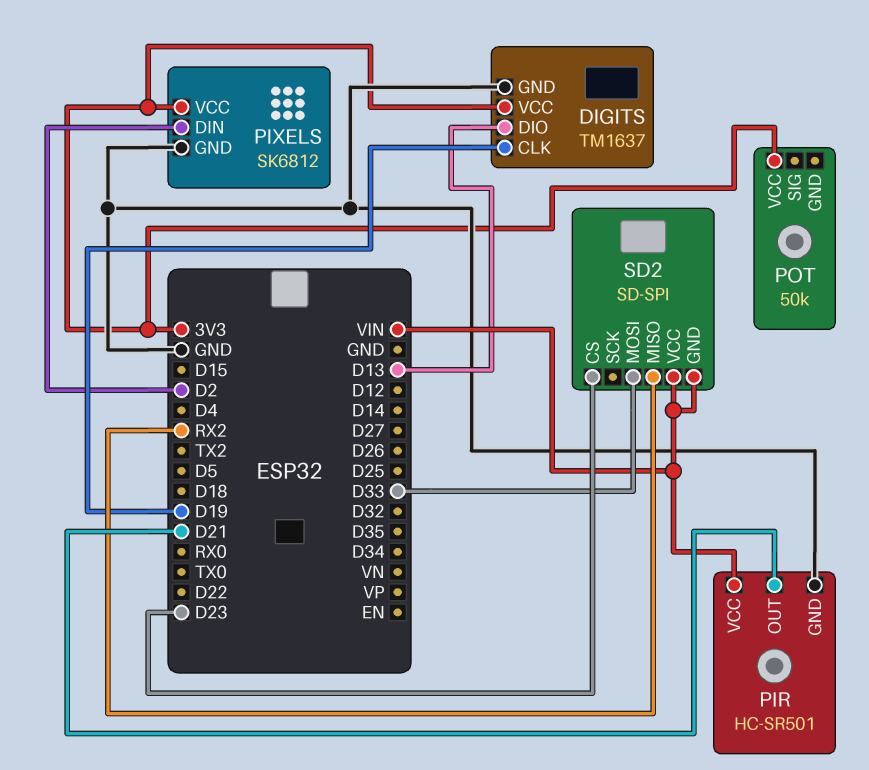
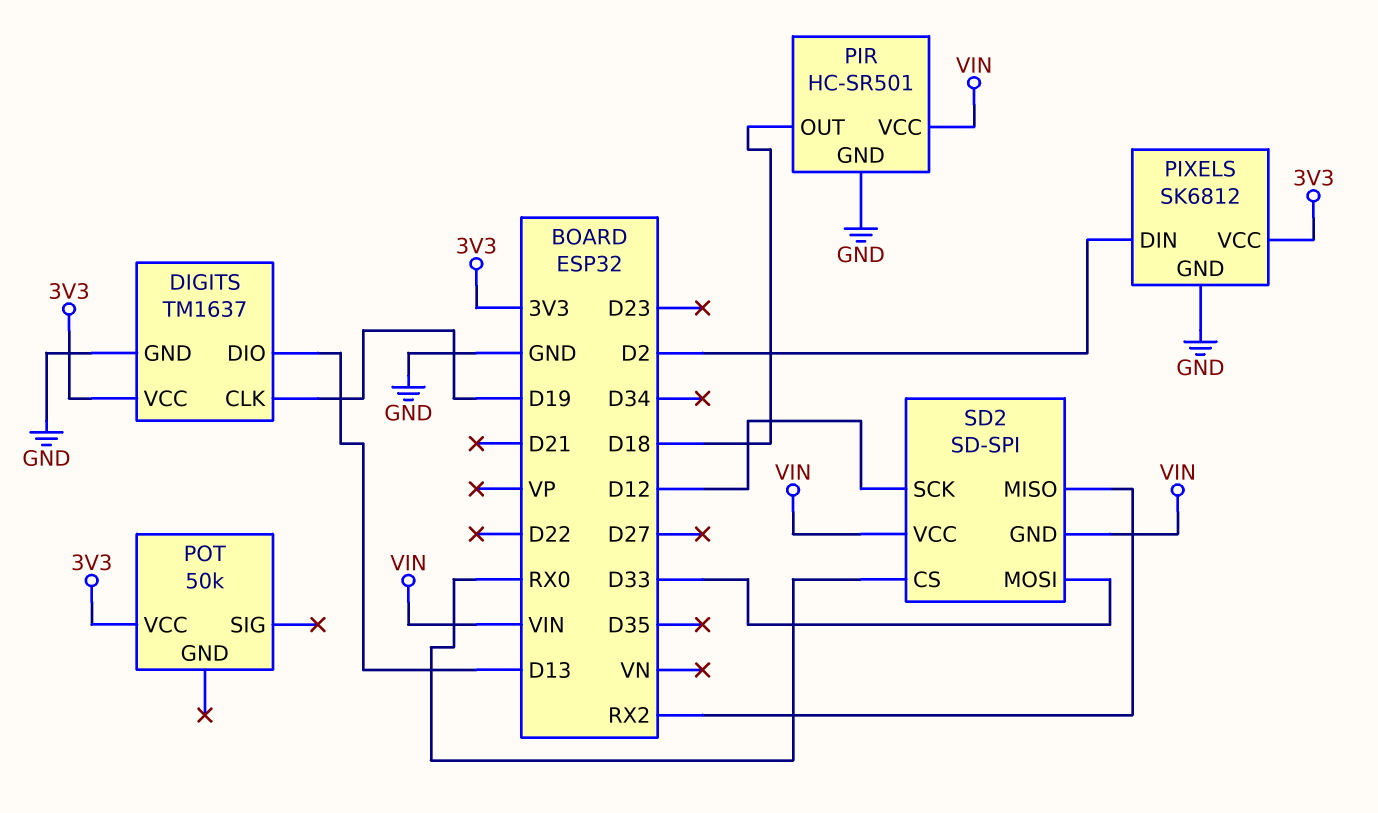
PIR pin OUT: D21 -> D18
SD2 pin CS: D23 -> RX0
SD2 pin SCK: none -> D12

